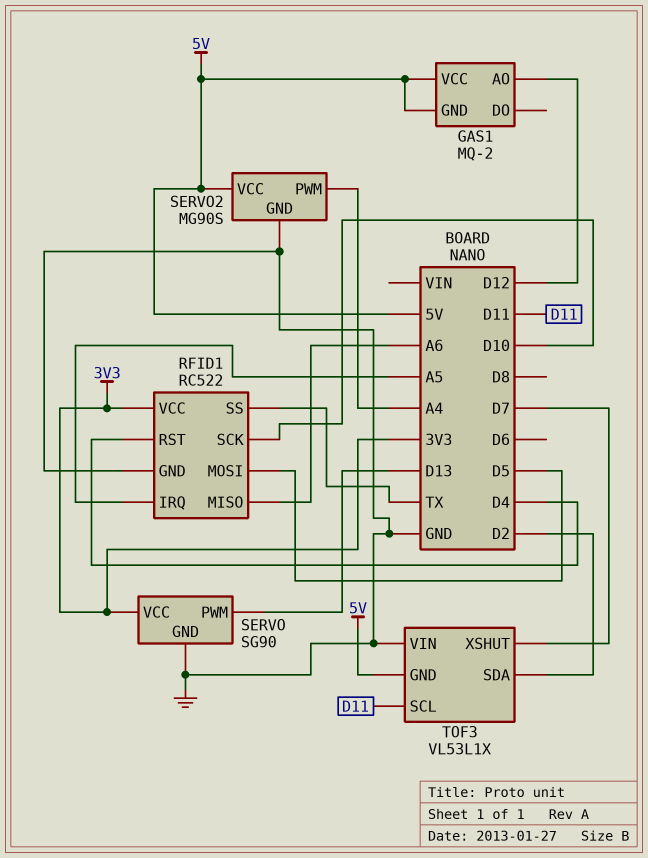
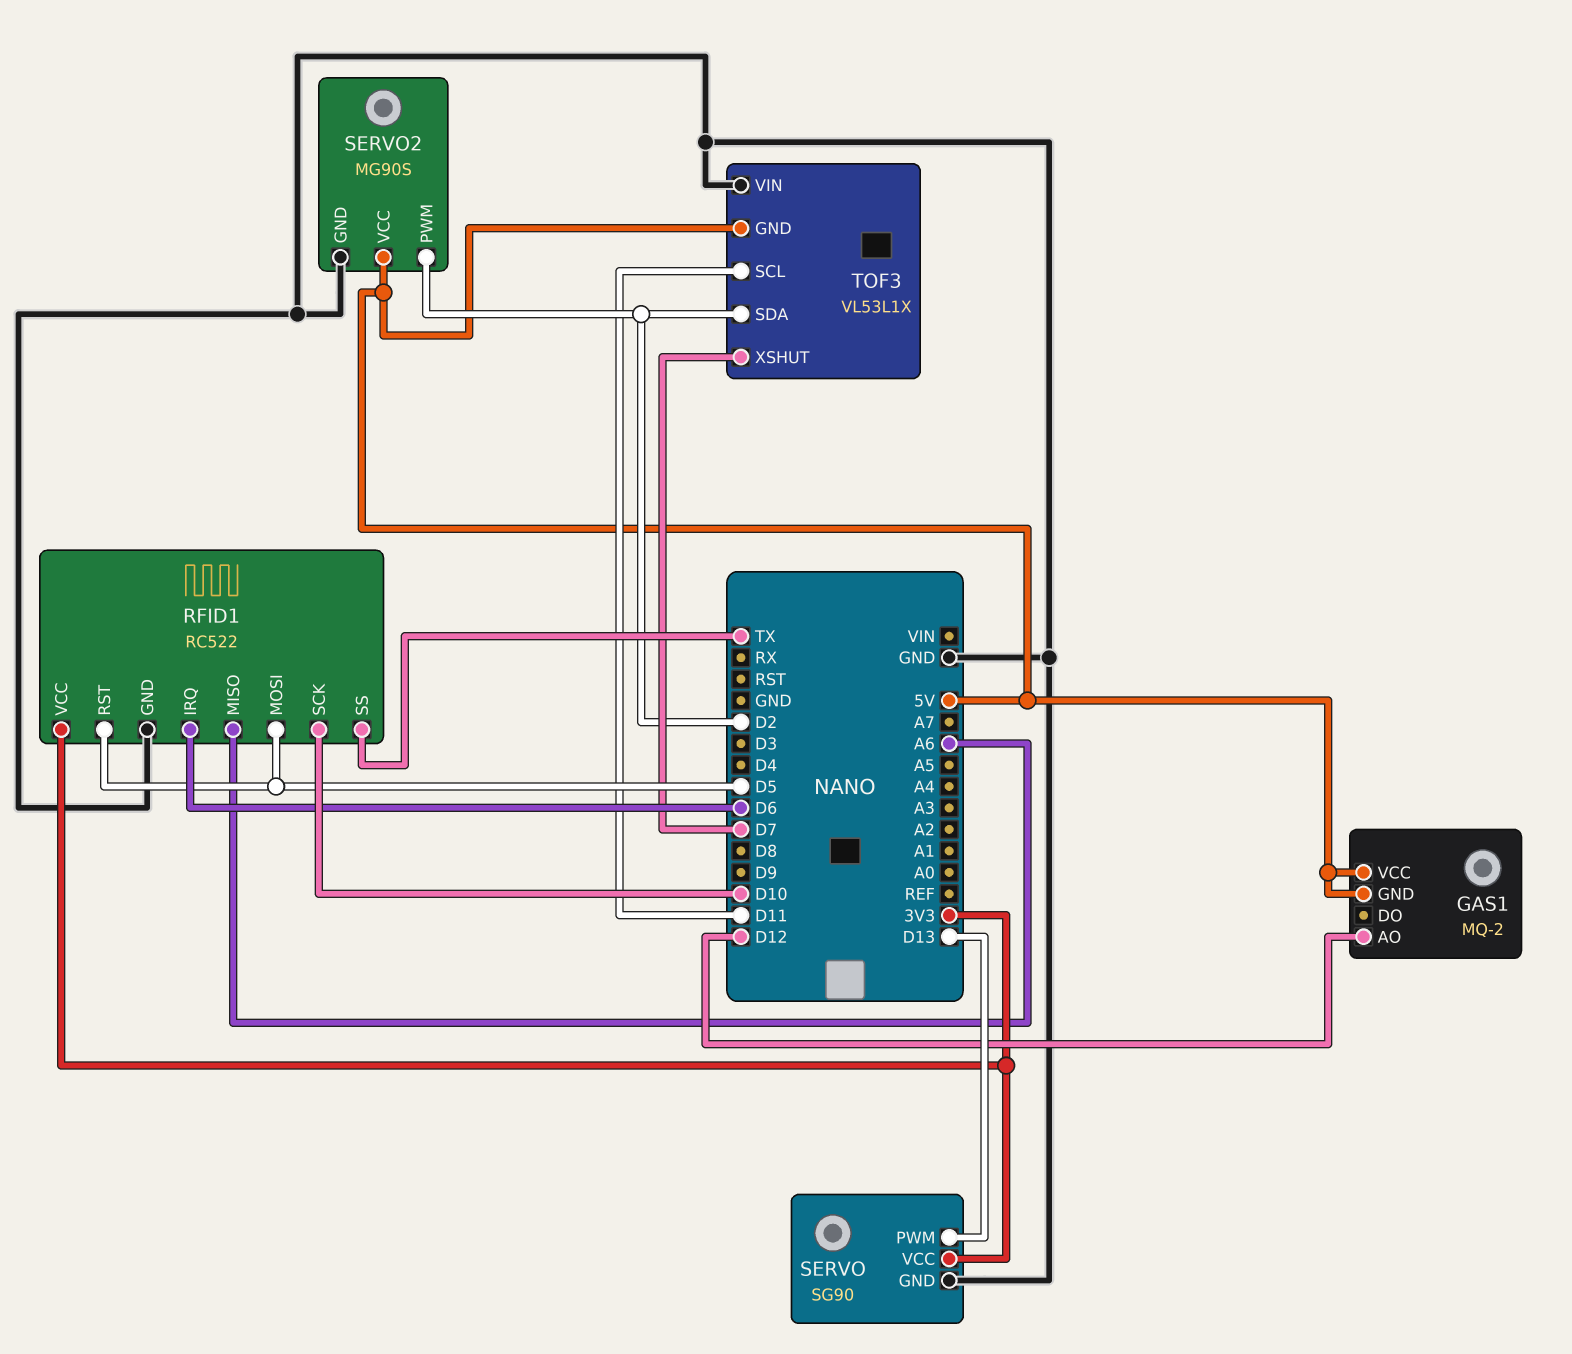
RFID1 pin IRQ: A5 -> D6
RFID1 pin RST: D4 -> D5
SERVO2 pin PWM: A4 -> D2

